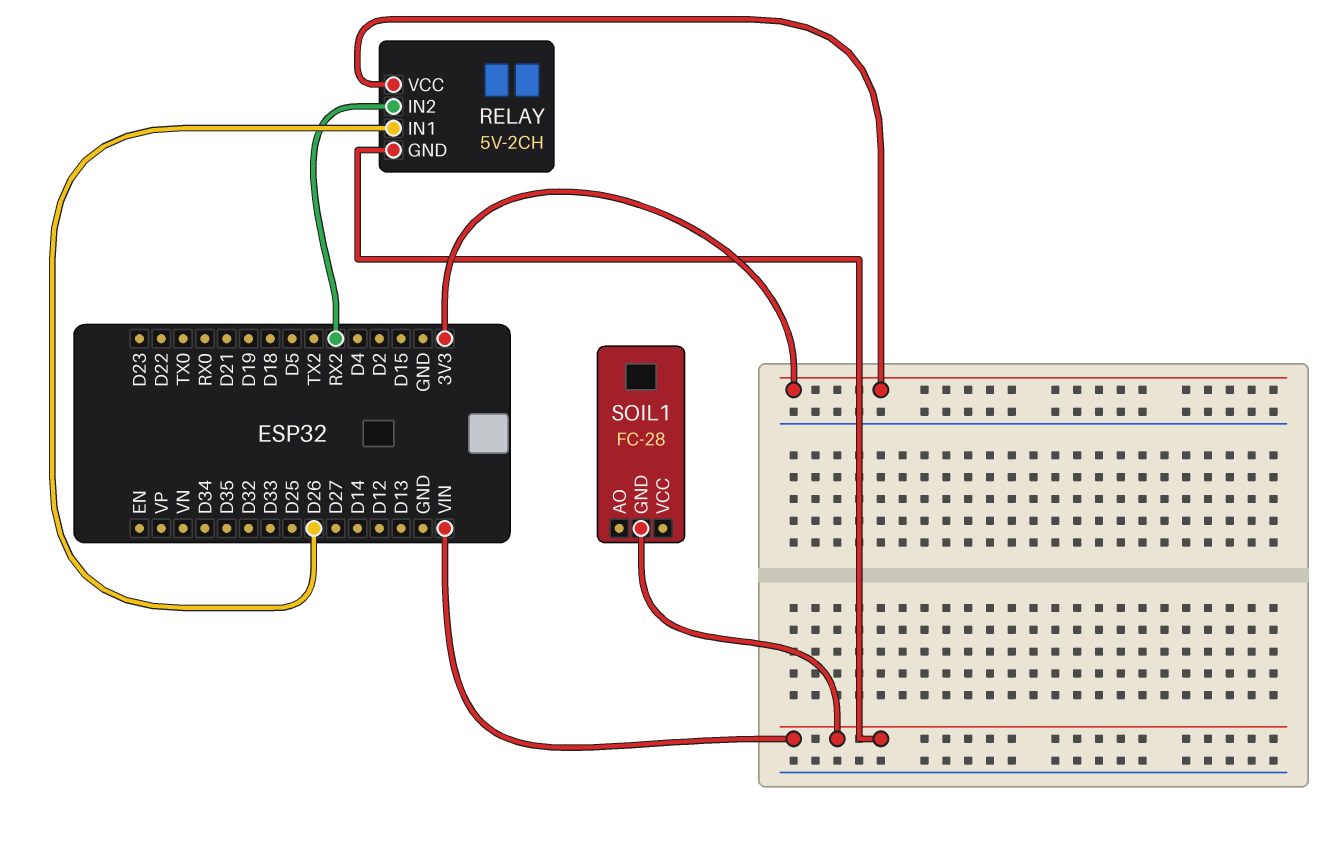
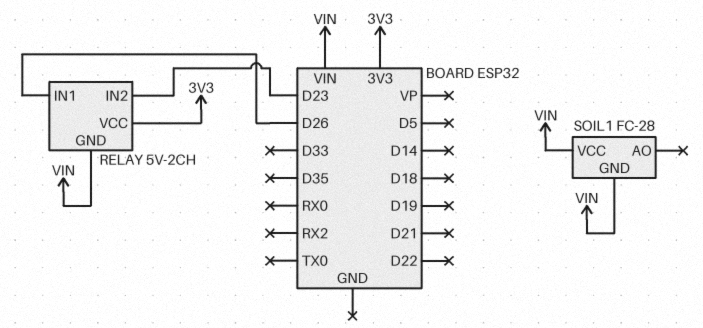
RELAY pin IN2: RX2 -> D23
SOIL1 pin VCC: none -> VIN

